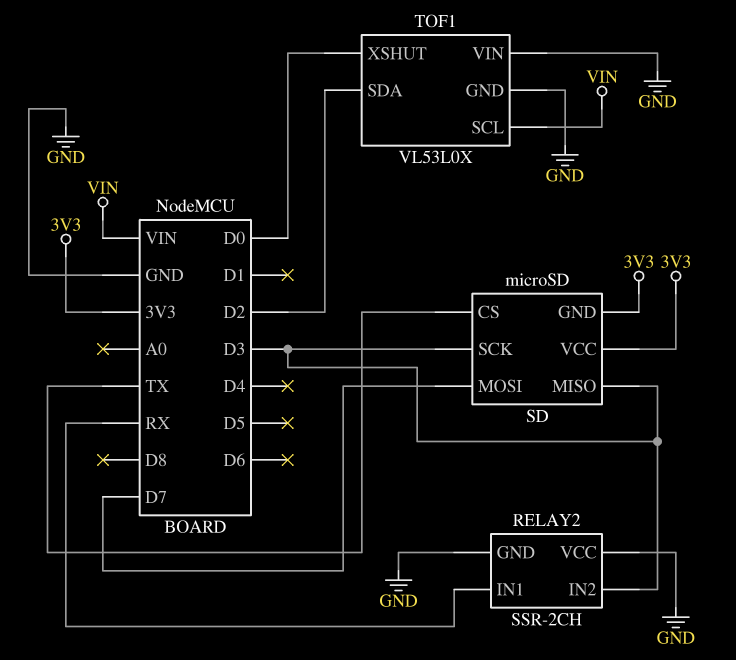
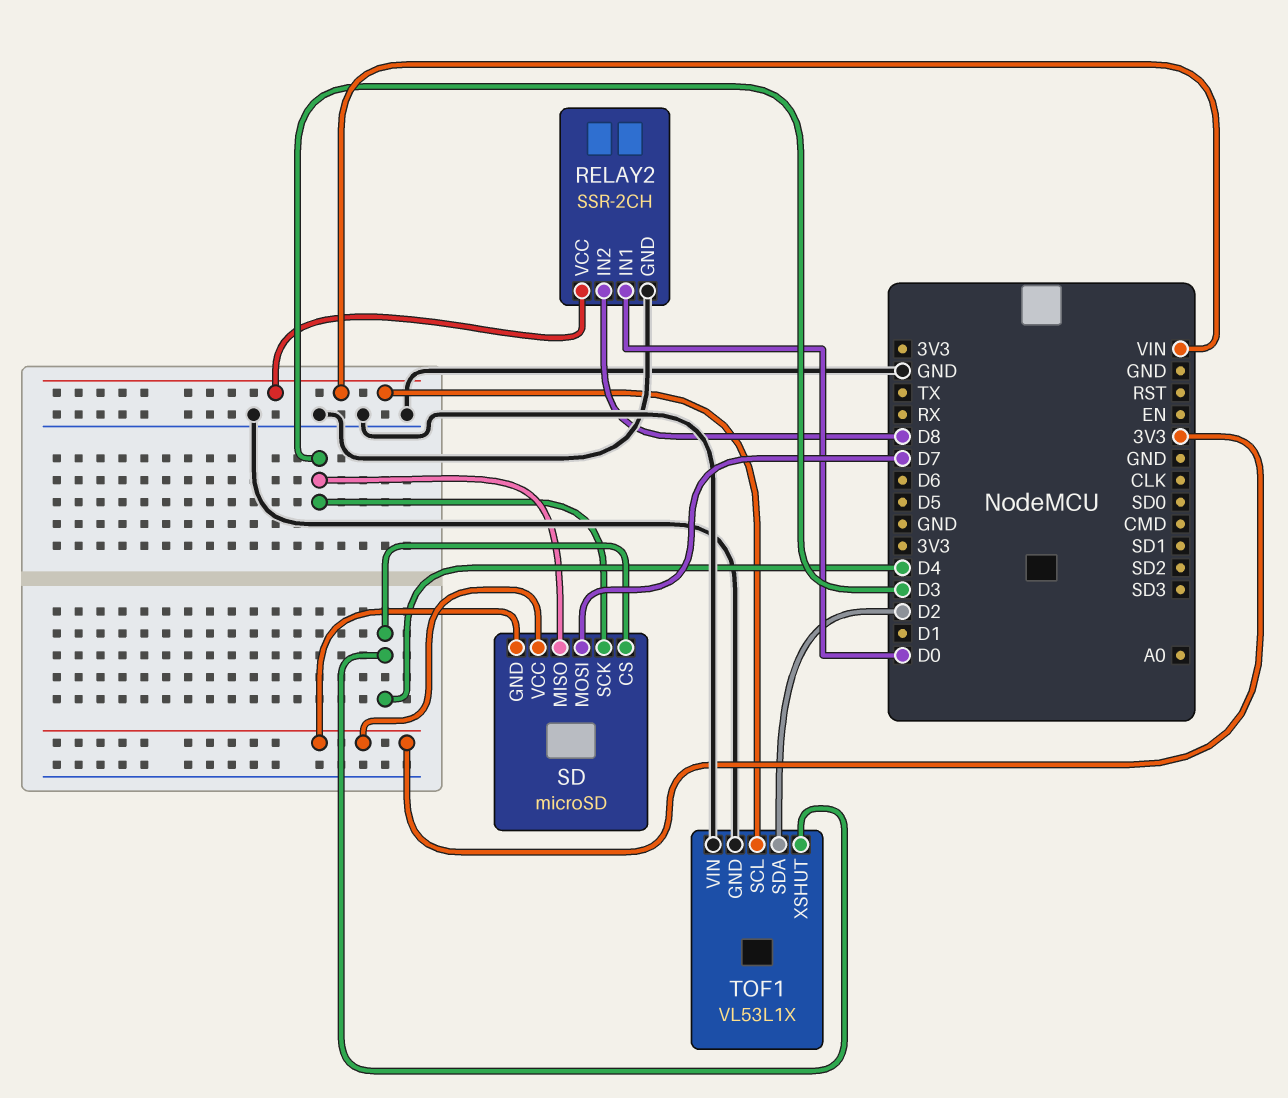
RELAY2 pin IN1: RX -> D0
RELAY2 pin IN2: D3 -> D8
RELAY2 pin VCC: GND -> VIN
SD pin CS: TX -> D4
TOF1: VL53L0X -> VL53L1X
TOF1 pin XSHUT: D0 -> D4

